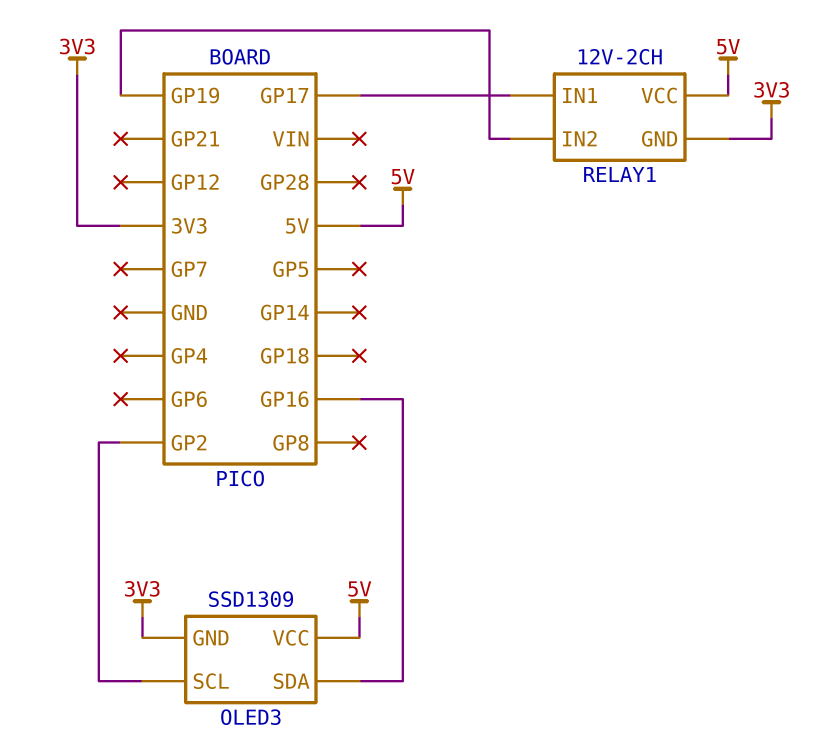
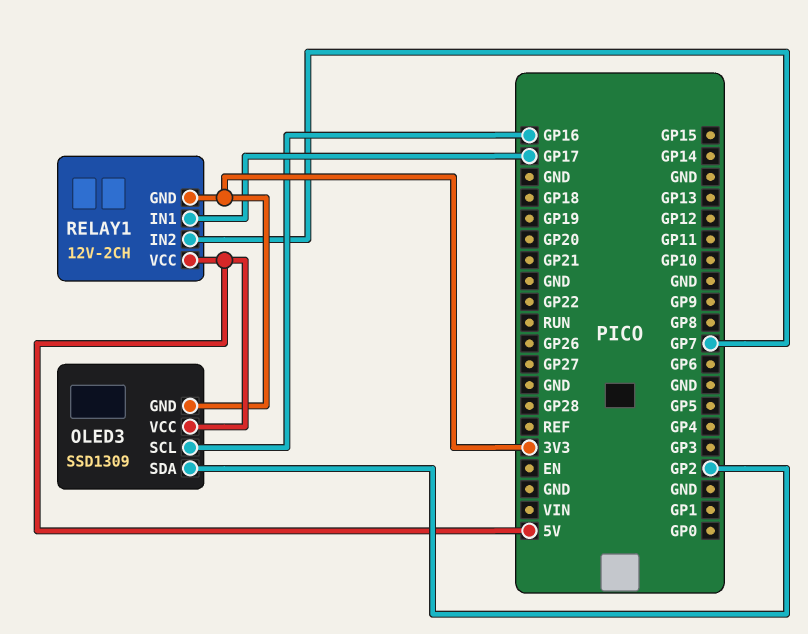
OLED3 pin SCL: GP2 -> GP16
OLED3 pin SDA: GP16 -> GP2
RELAY1 pin IN2: GP19 -> GP7

